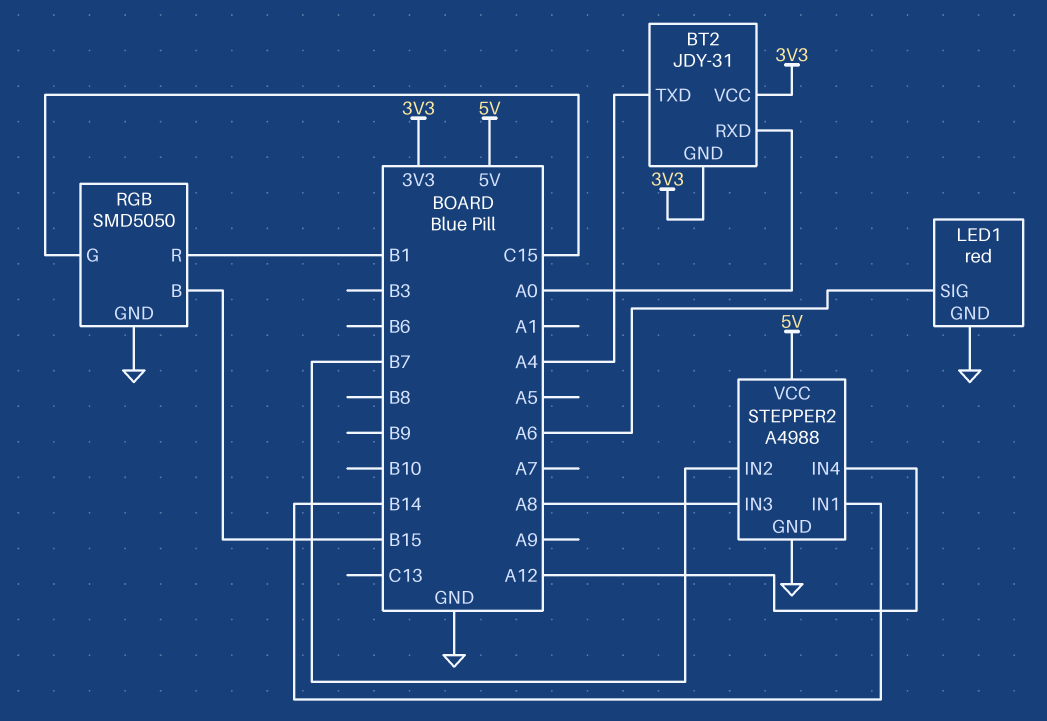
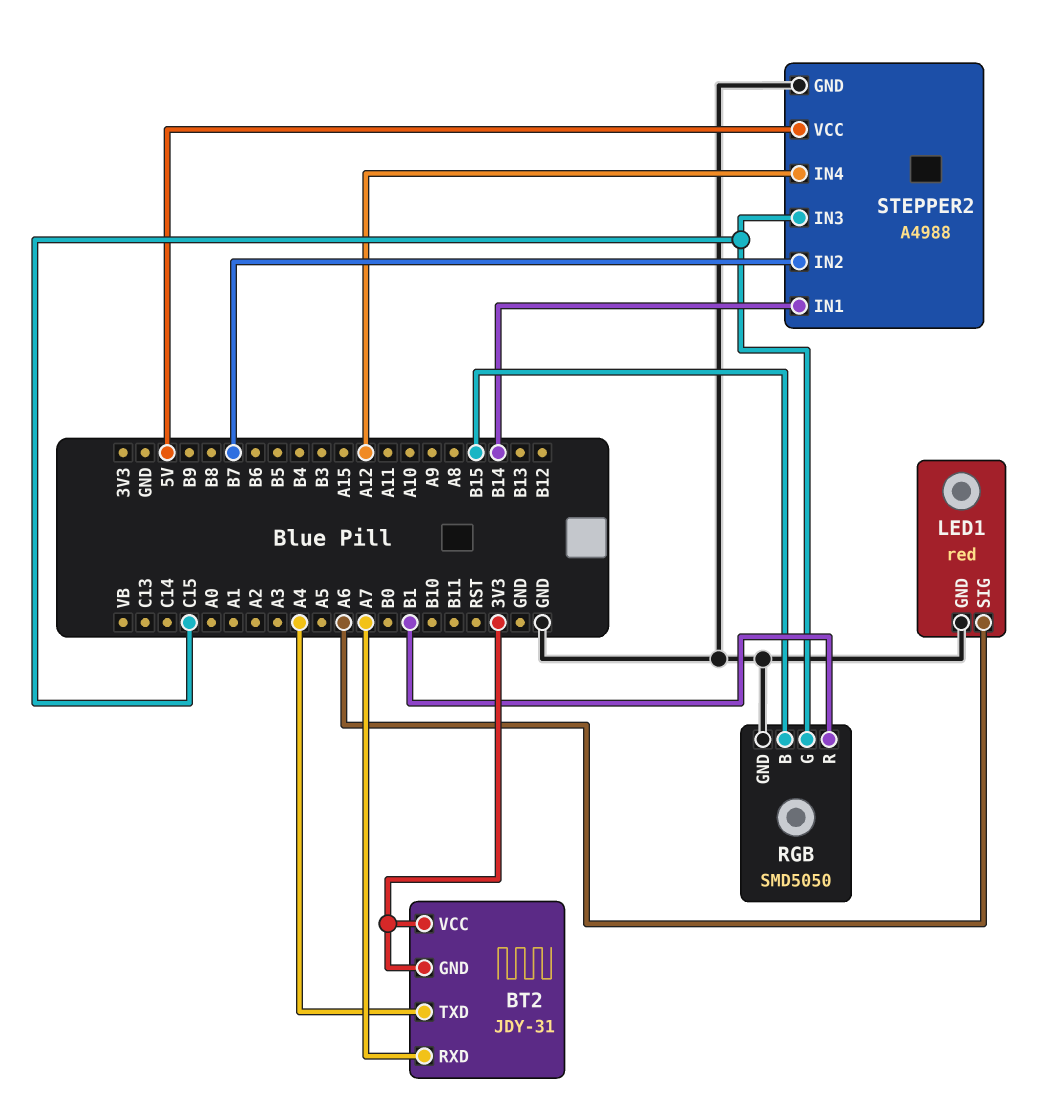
BT2 pin RXD: A0 -> A7
STEPPER2 pin IN3: A8 -> C15

